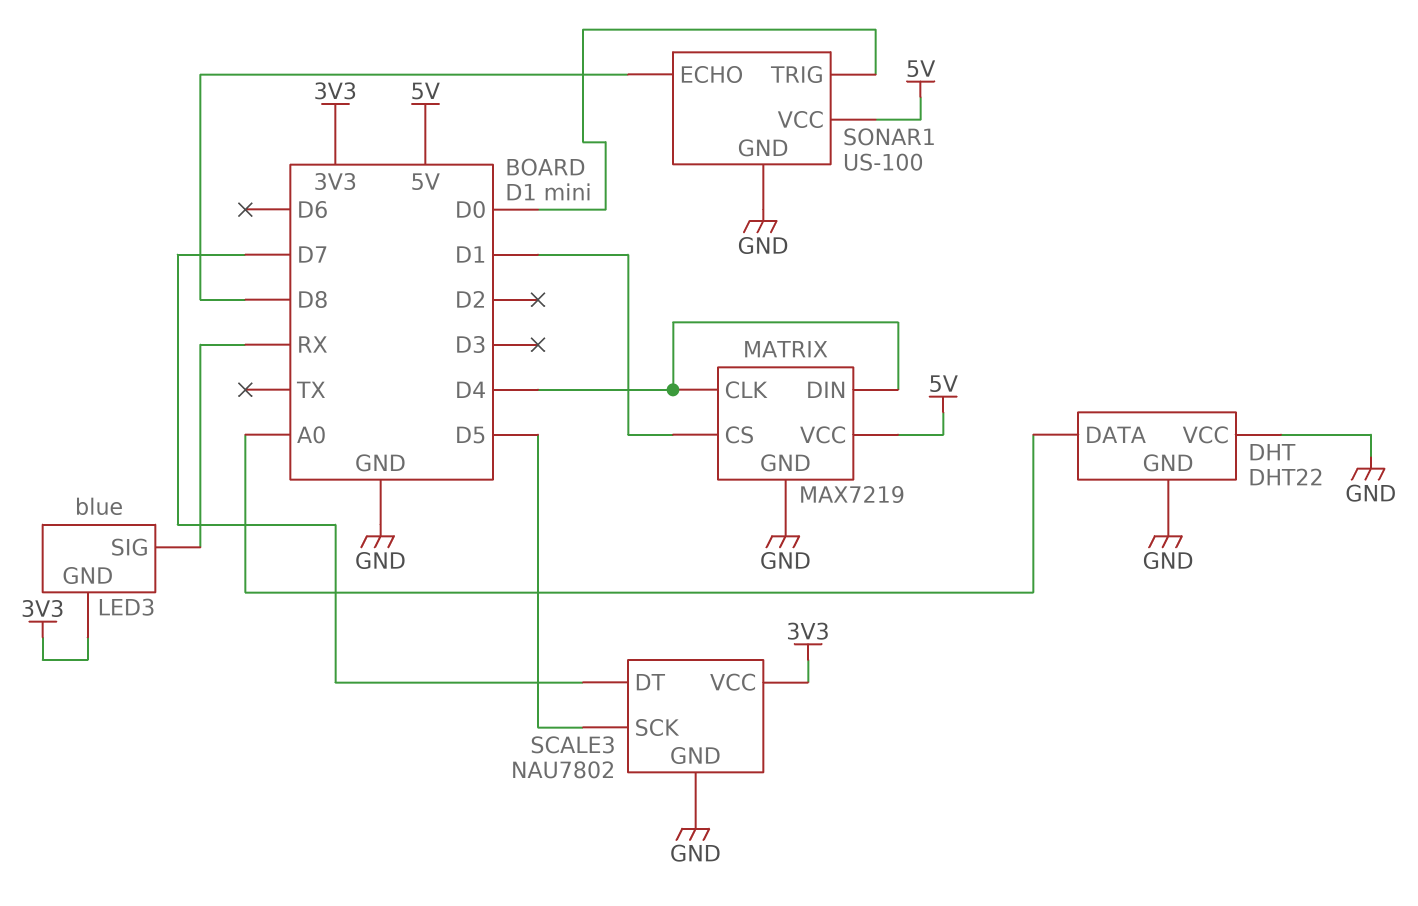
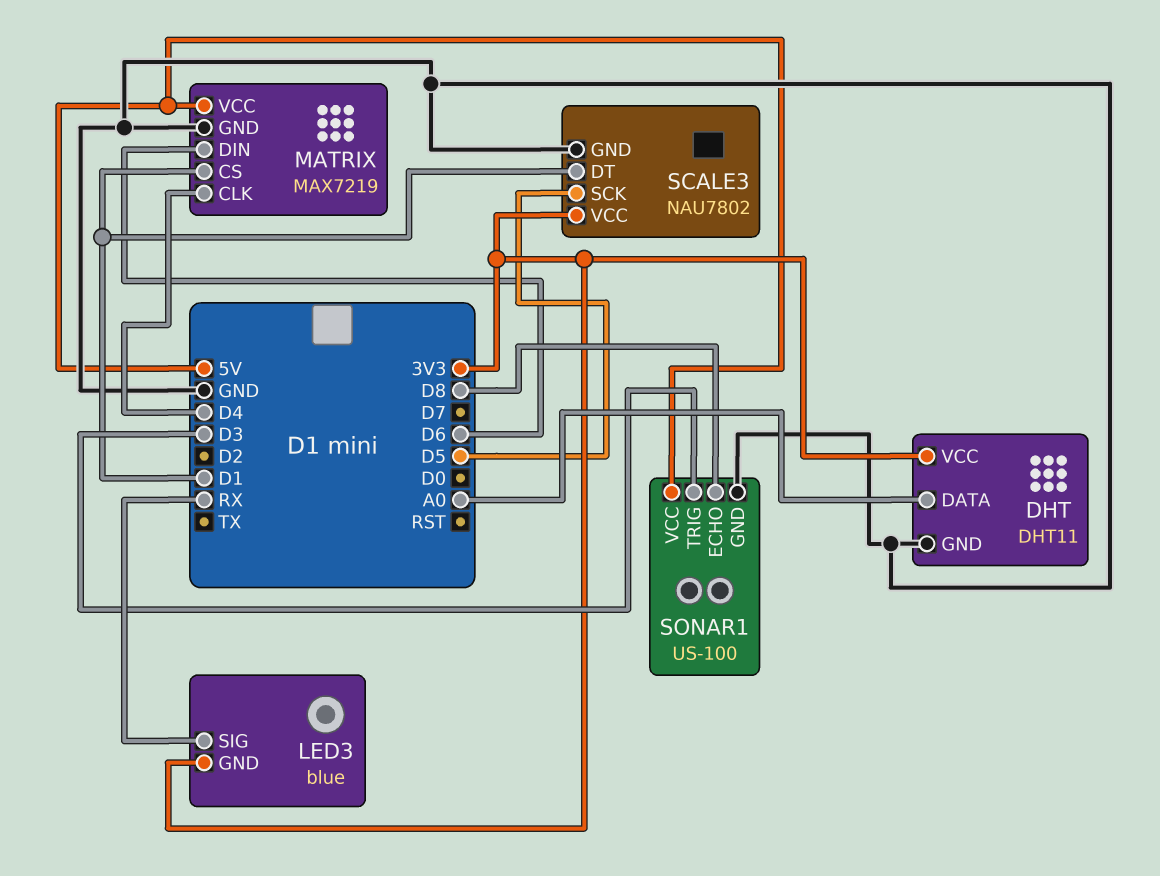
DHT: DHT22 -> DHT11
DHT pin VCC: GND -> 3V3
MATRIX pin DIN: D4 -> D6
SCALE3 pin DT: D7 -> D1
SONAR1 pin TRIG: D0 -> D3

